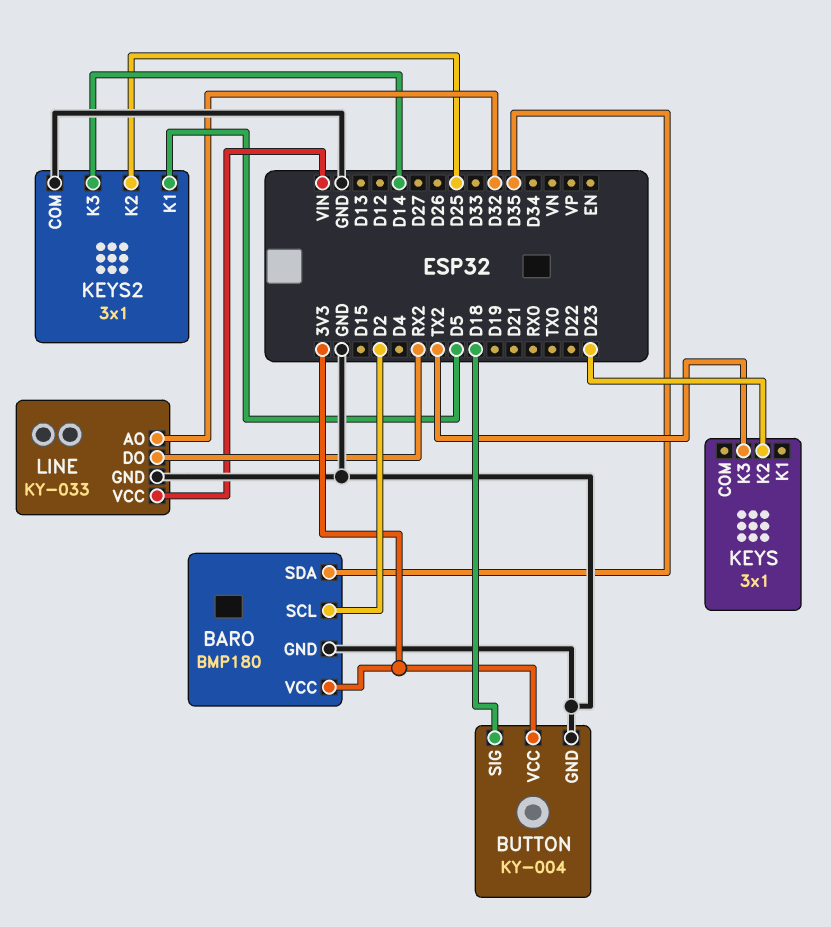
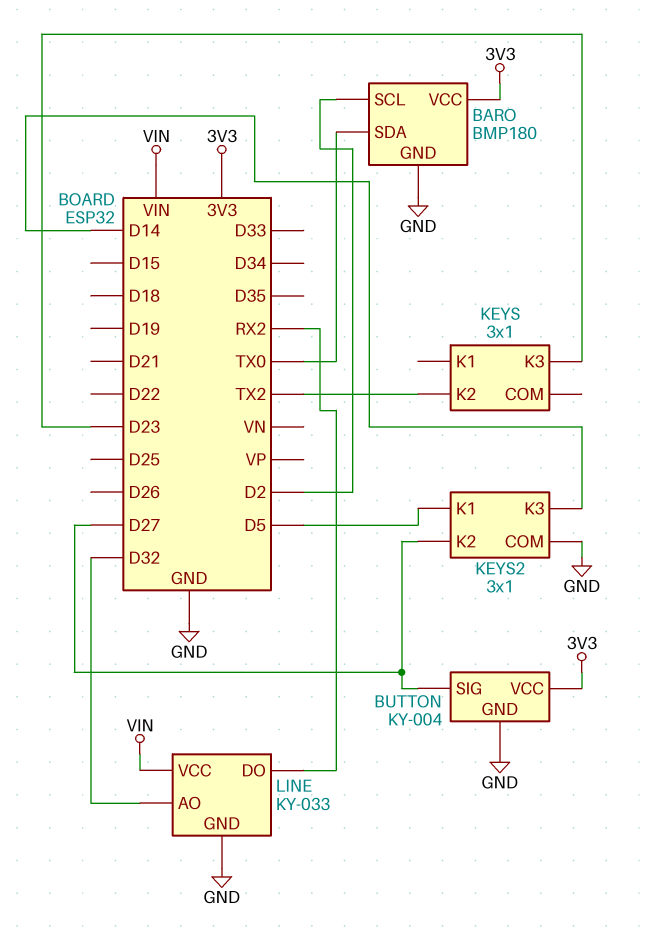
BARO pin SDA: D35 -> TX0
BUTTON pin SIG: D18 -> D27
KEYS pin K2: D23 -> TX2
KEYS pin K3: TX2 -> D23
KEYS2 pin K2: D25 -> D27

